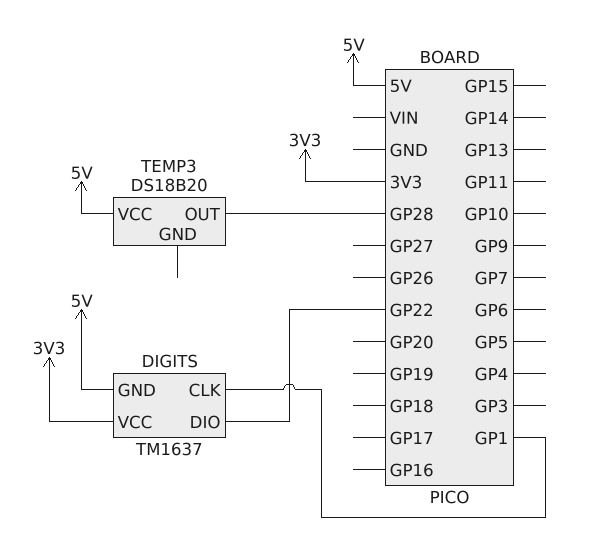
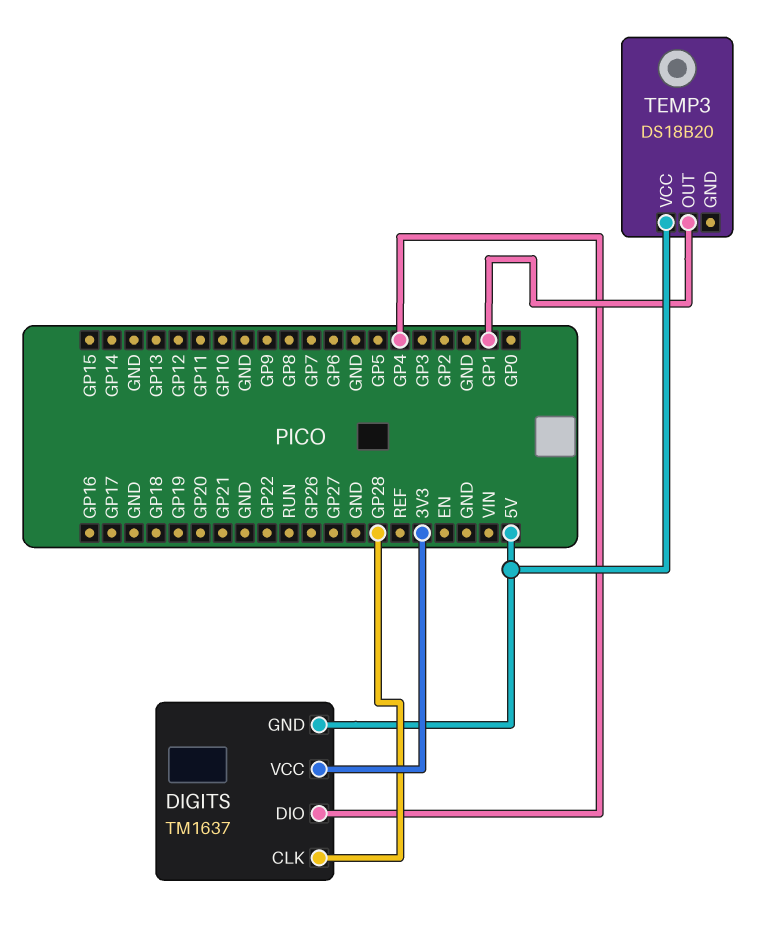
DIGITS pin CLK: GP1 -> GP28
DIGITS pin DIO: GP22 -> GP4
TEMP3 pin OUT: GP28 -> GP1

